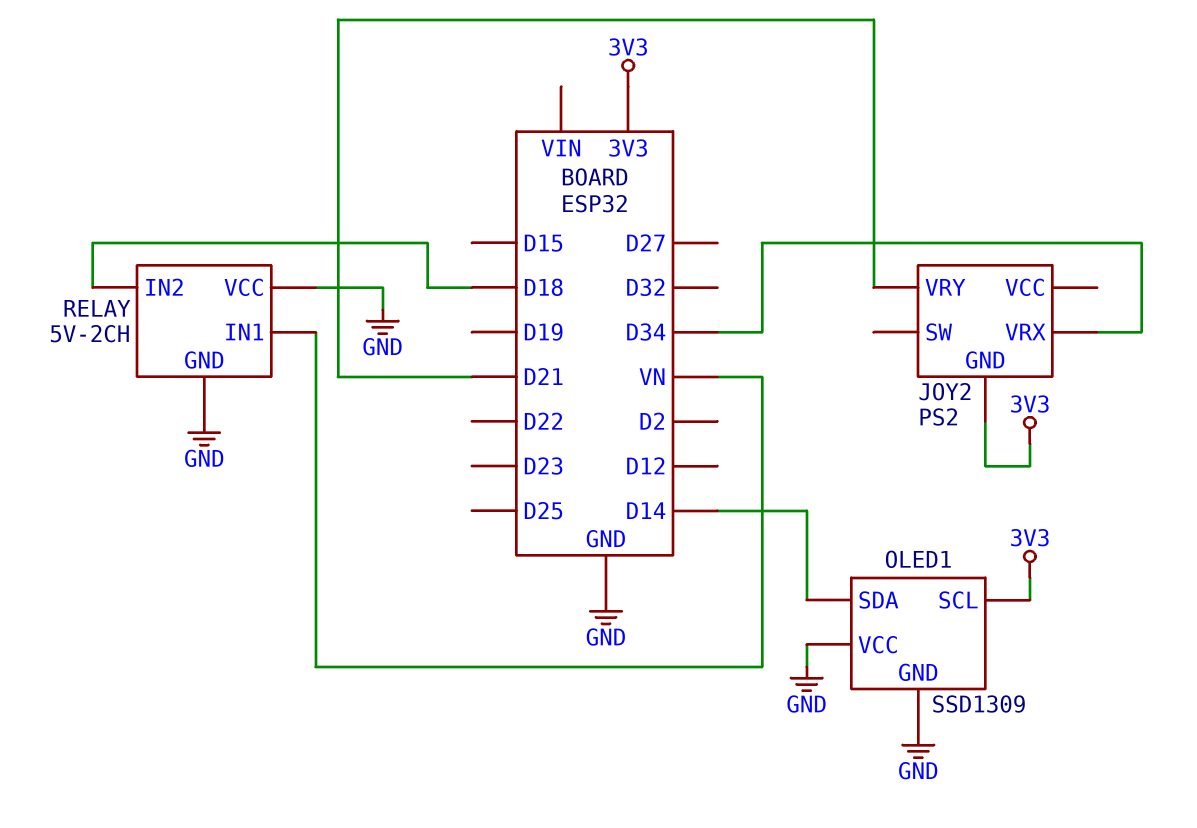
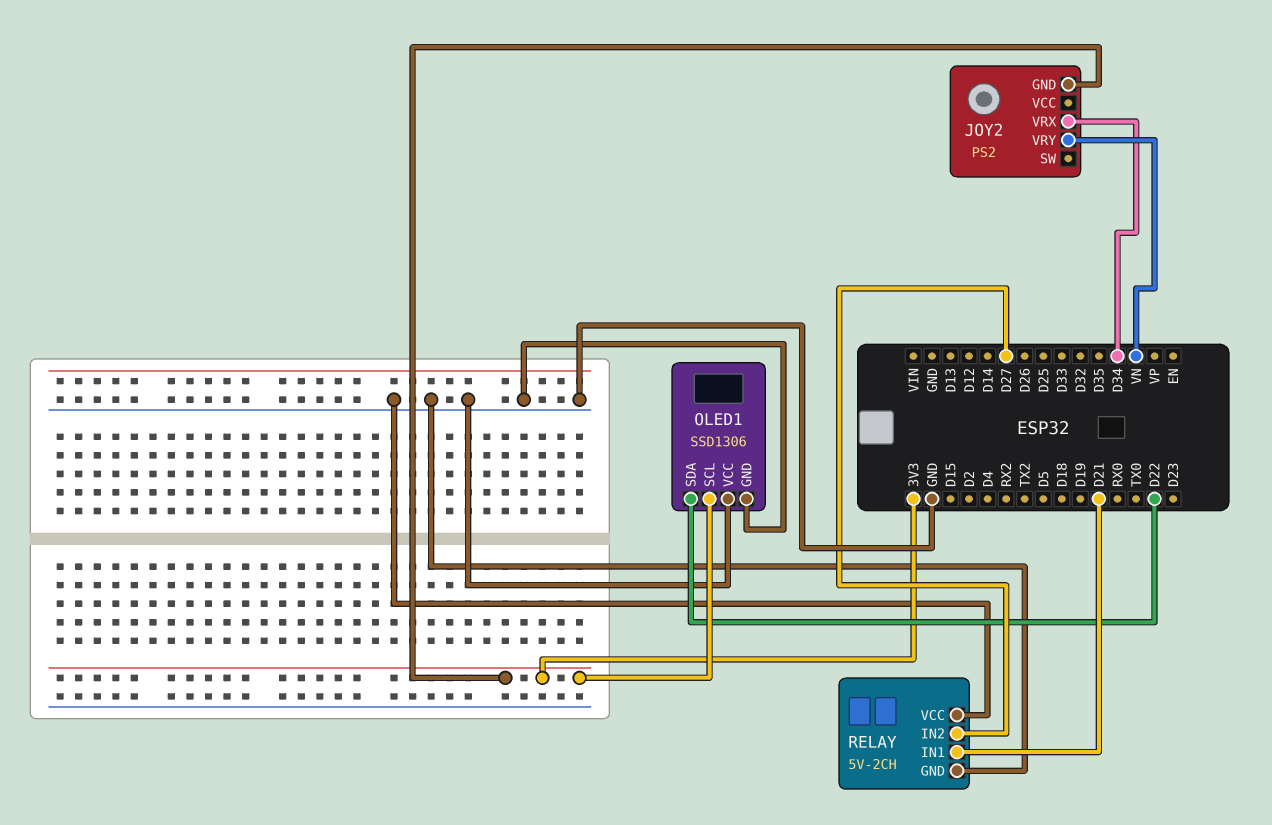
JOY2 pin VRY: D21 -> VN
OLED1: SSD1309 -> SSD1306
OLED1 pin SDA: D14 -> D22
RELAY pin IN1: VN -> D21
RELAY pin IN2: D18 -> D27

